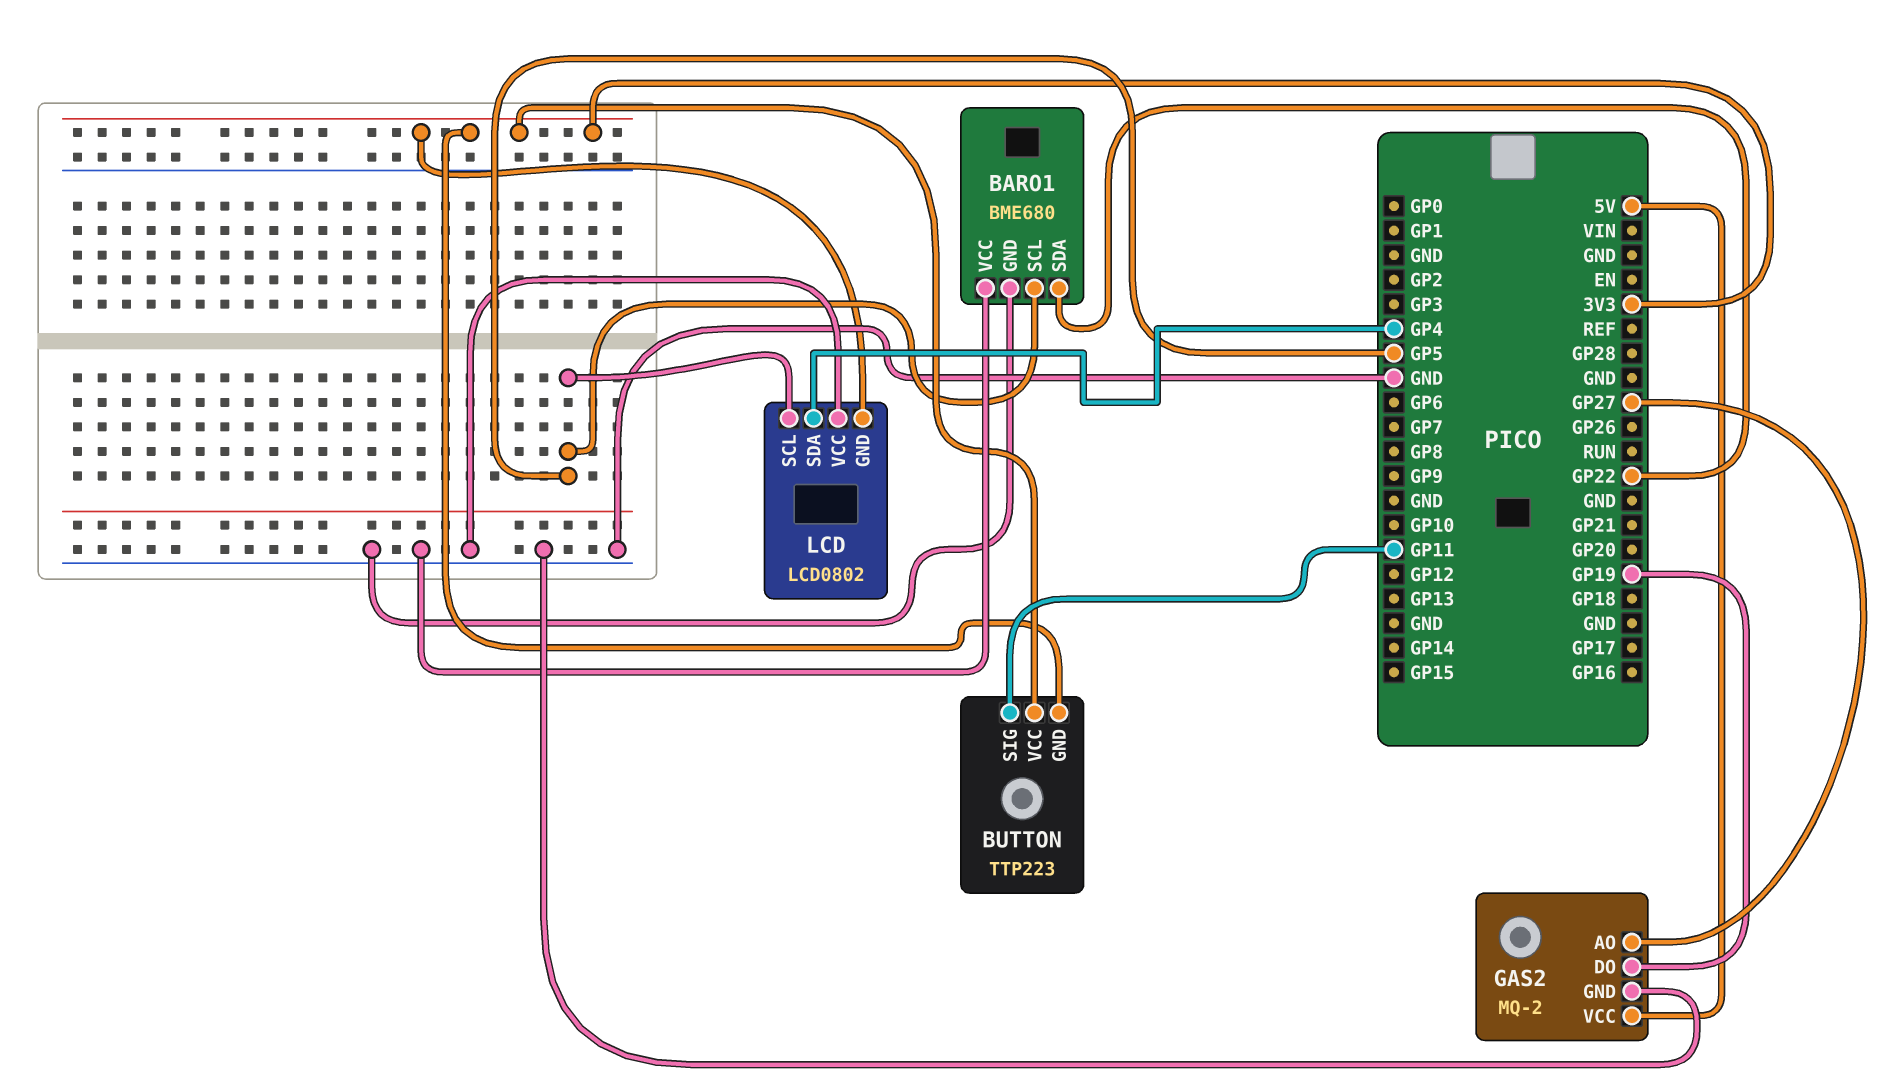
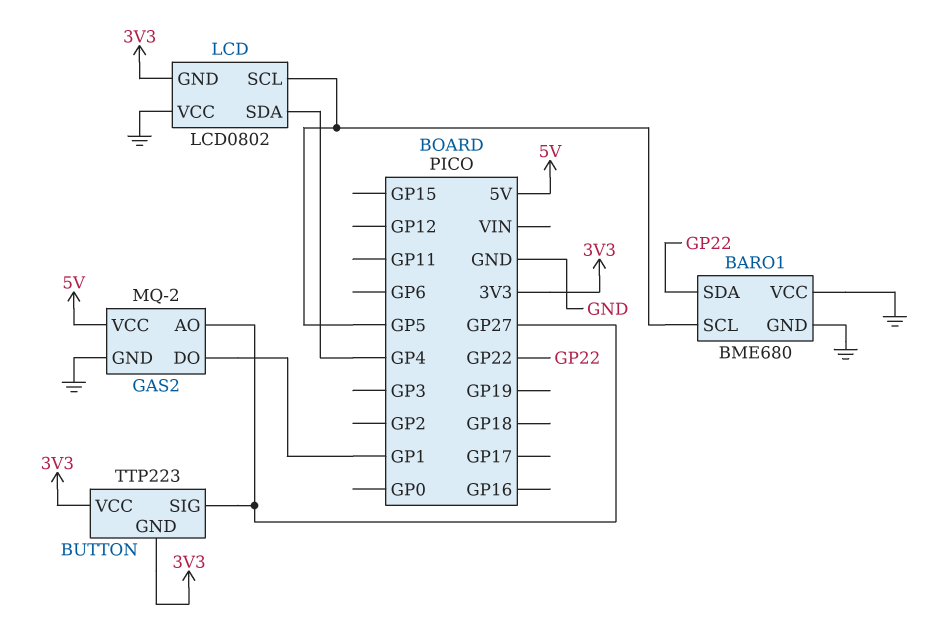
BUTTON pin SIG: GP11 -> GP27
GAS2 pin DO: GP19 -> GP1

